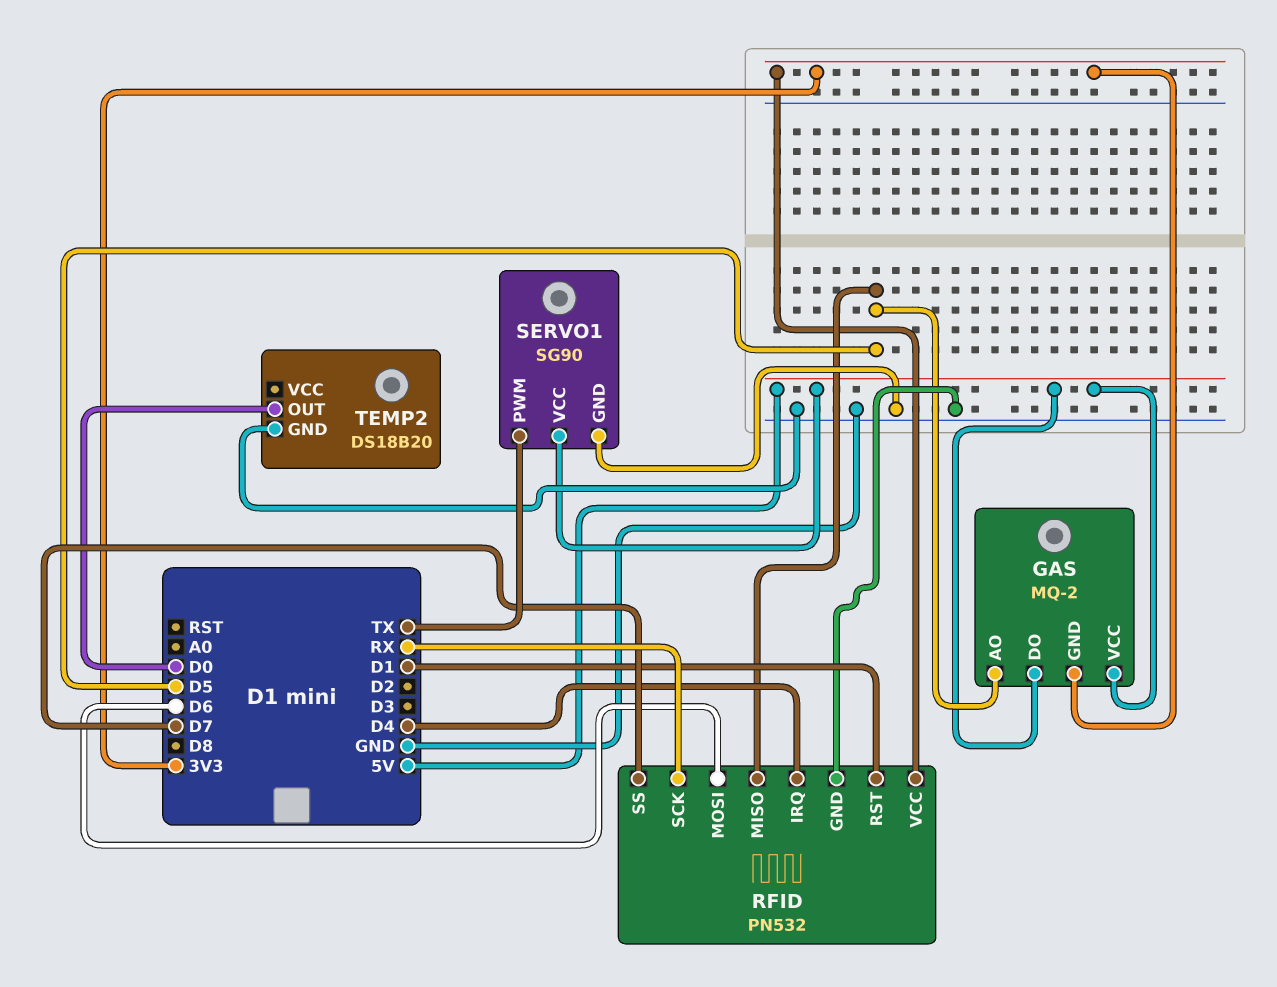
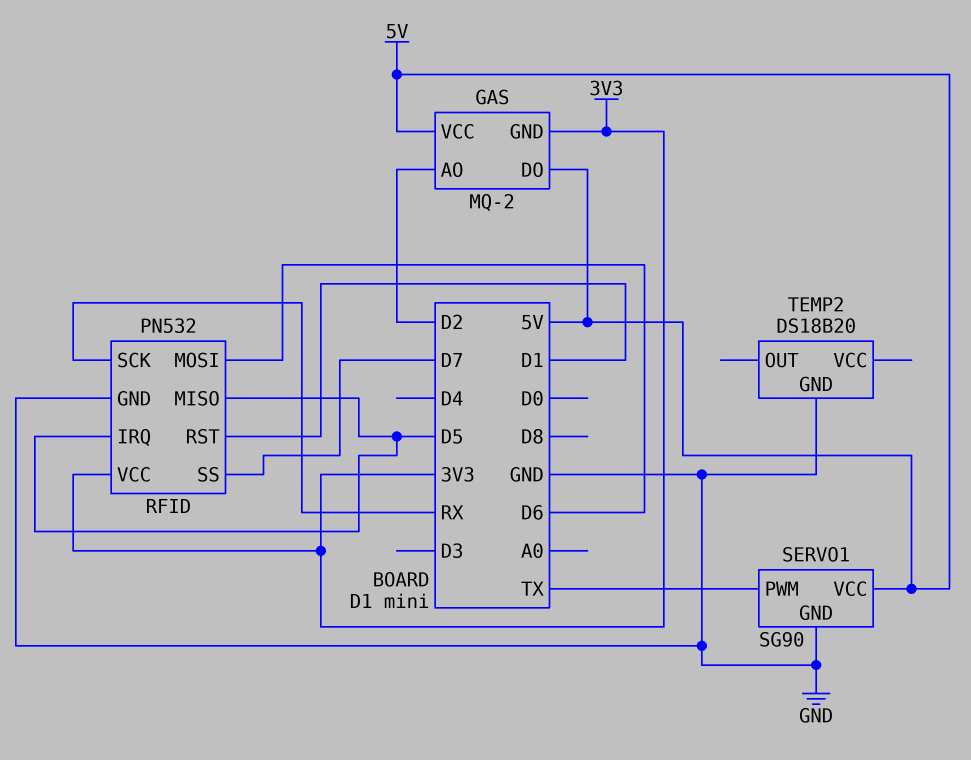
GAS pin AO: D5 -> D2
RFID pin IRQ: D4 -> D5
TEMP2 pin OUT: D0 -> none

